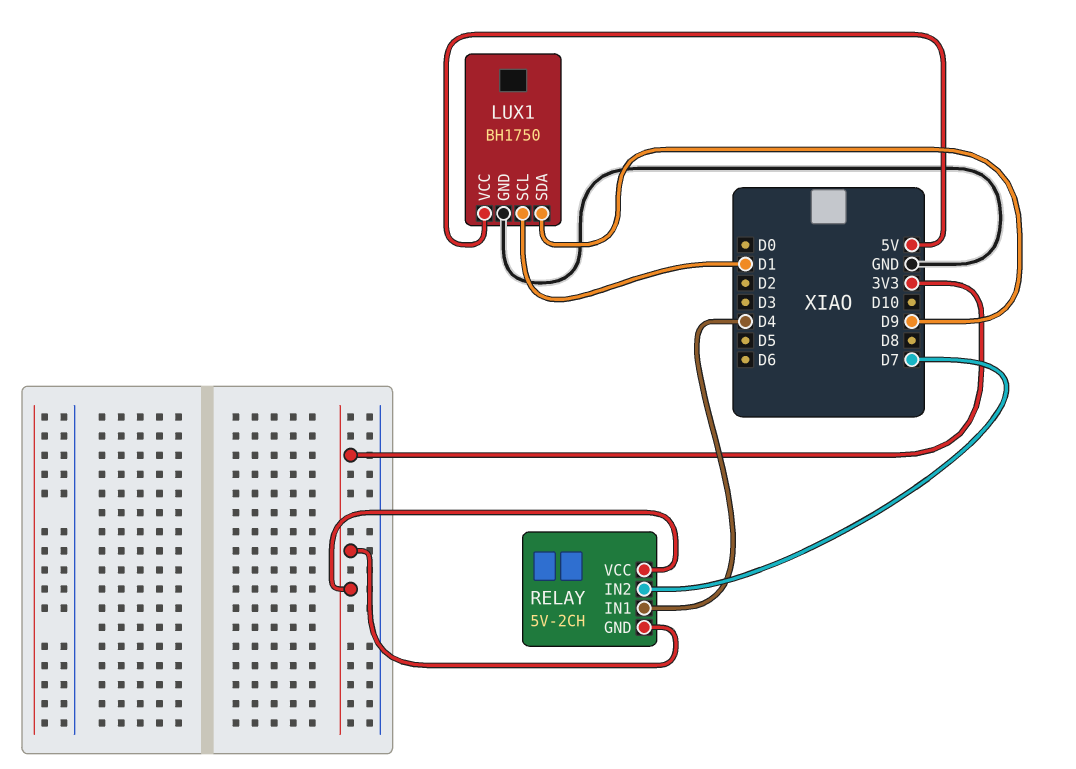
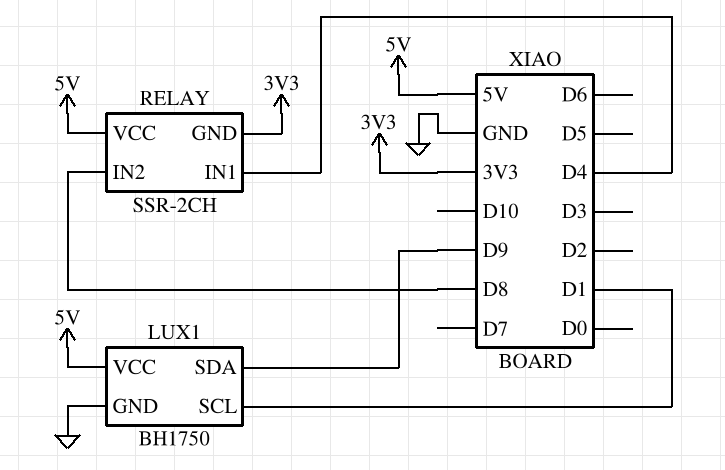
RELAY: 5V-2CH -> SSR-2CH
RELAY pin IN2: D7 -> D8
RELAY pin VCC: 3V3 -> 5V

